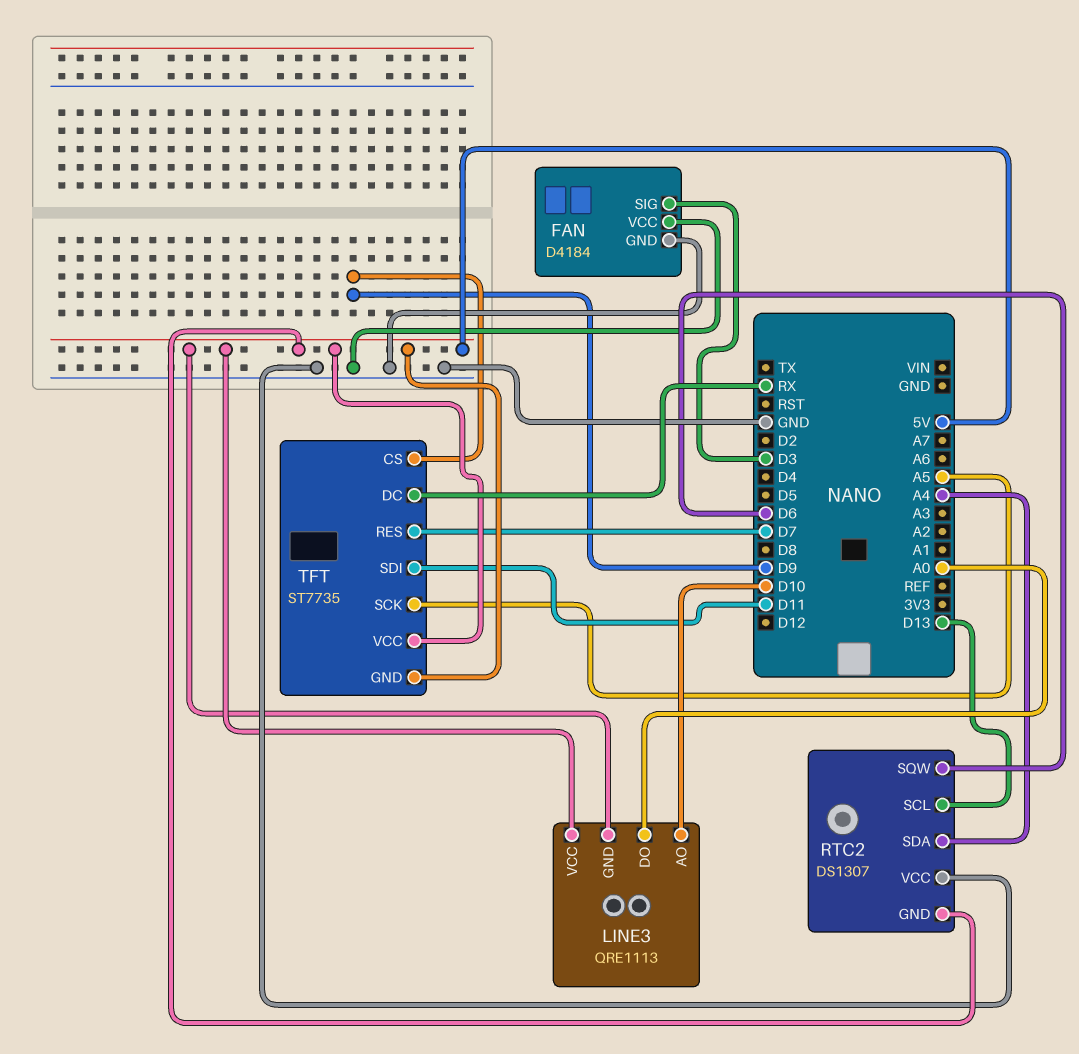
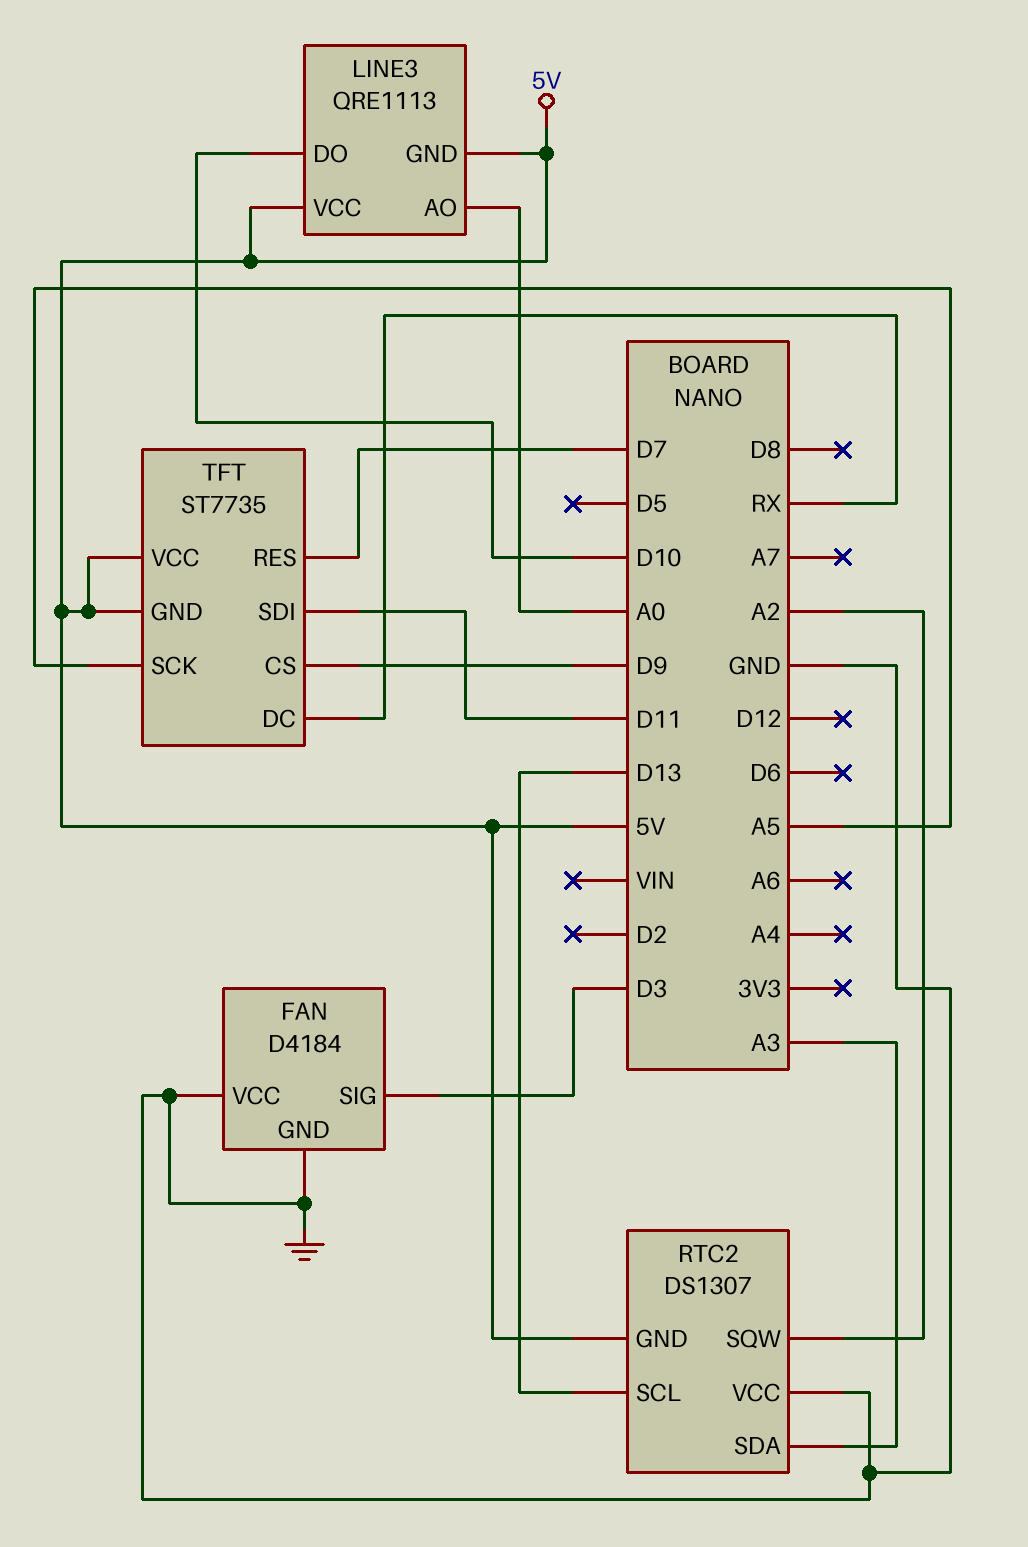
LINE3 pin AO: D10 -> A0
LINE3 pin DO: A0 -> D10
RTC2 pin SDA: A4 -> A3
RTC2 pin SQW: D6 -> A2

